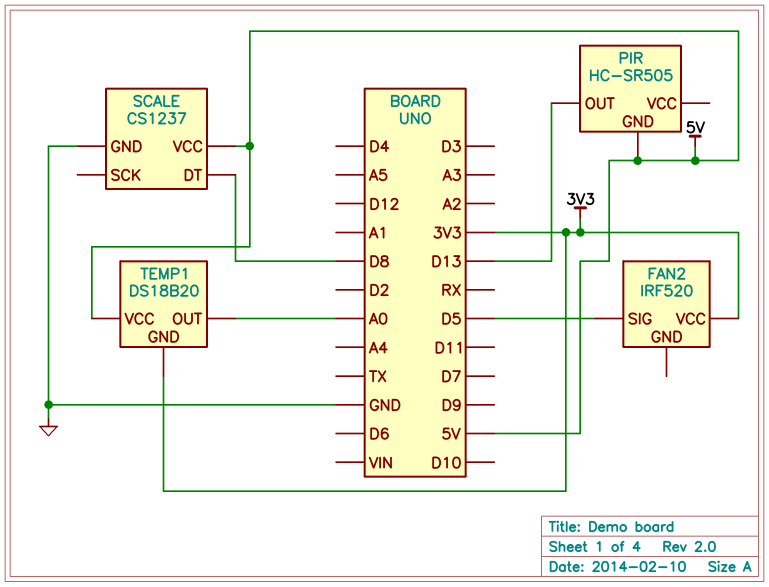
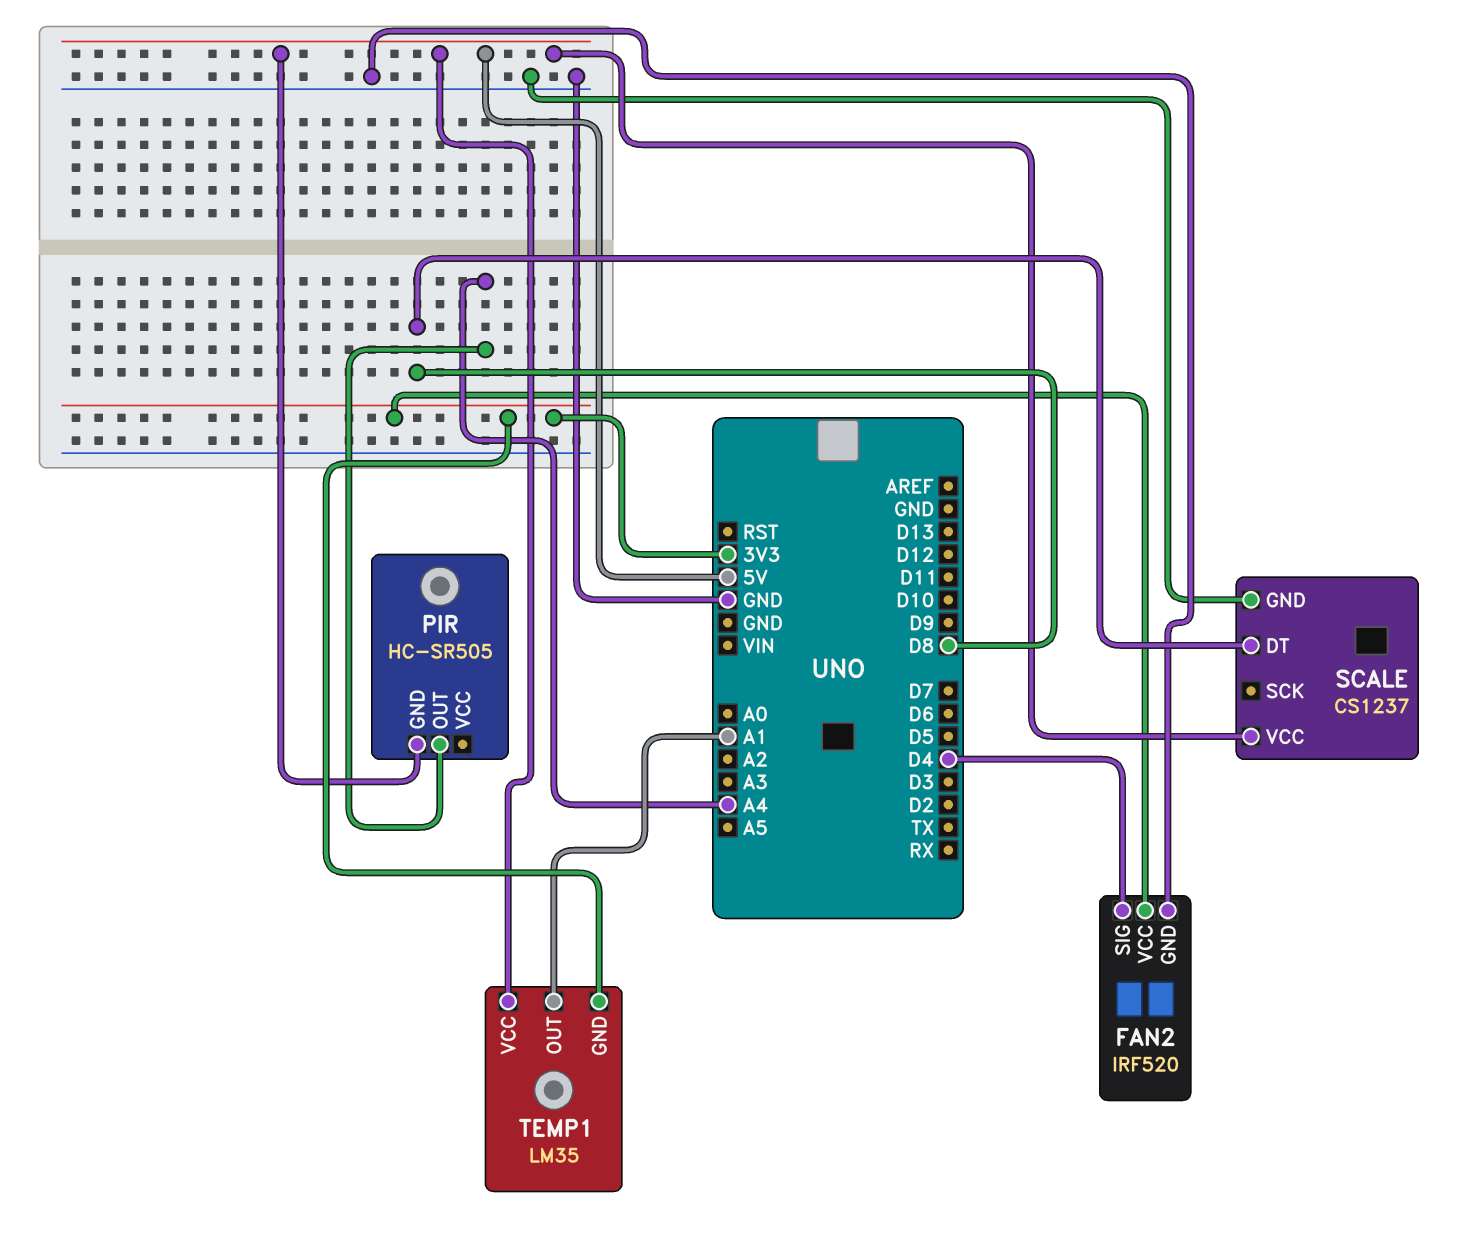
FAN2 pin GND: none -> GND
FAN2 pin SIG: D5 -> D4
PIR pin OUT: D13 -> A4
TEMP1: DS18B20 -> LM35
TEMP1 pin OUT: A0 -> A1

